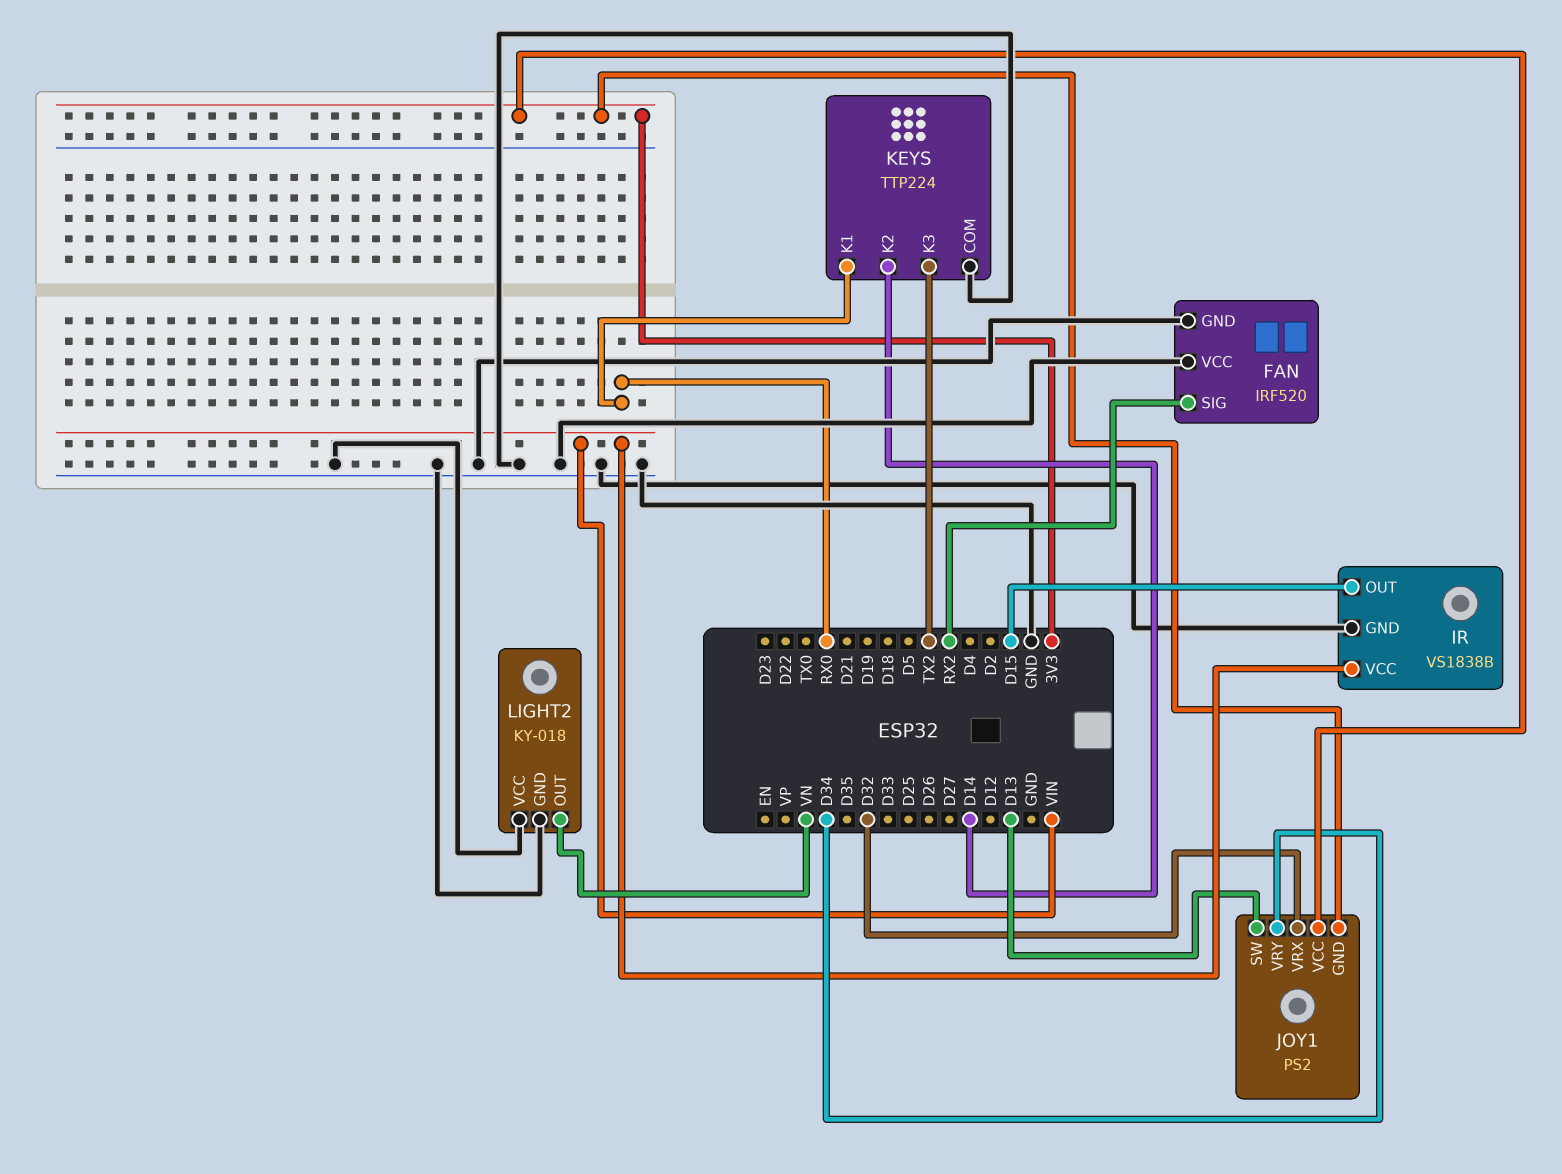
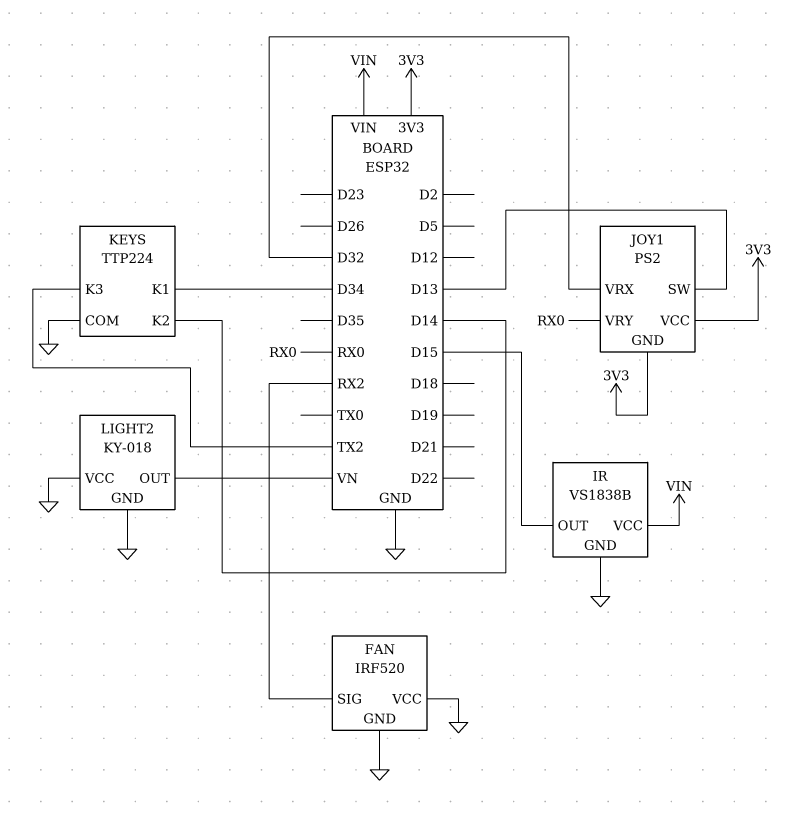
JOY1 pin VRY: D34 -> RX0
KEYS pin K1: RX0 -> D34

